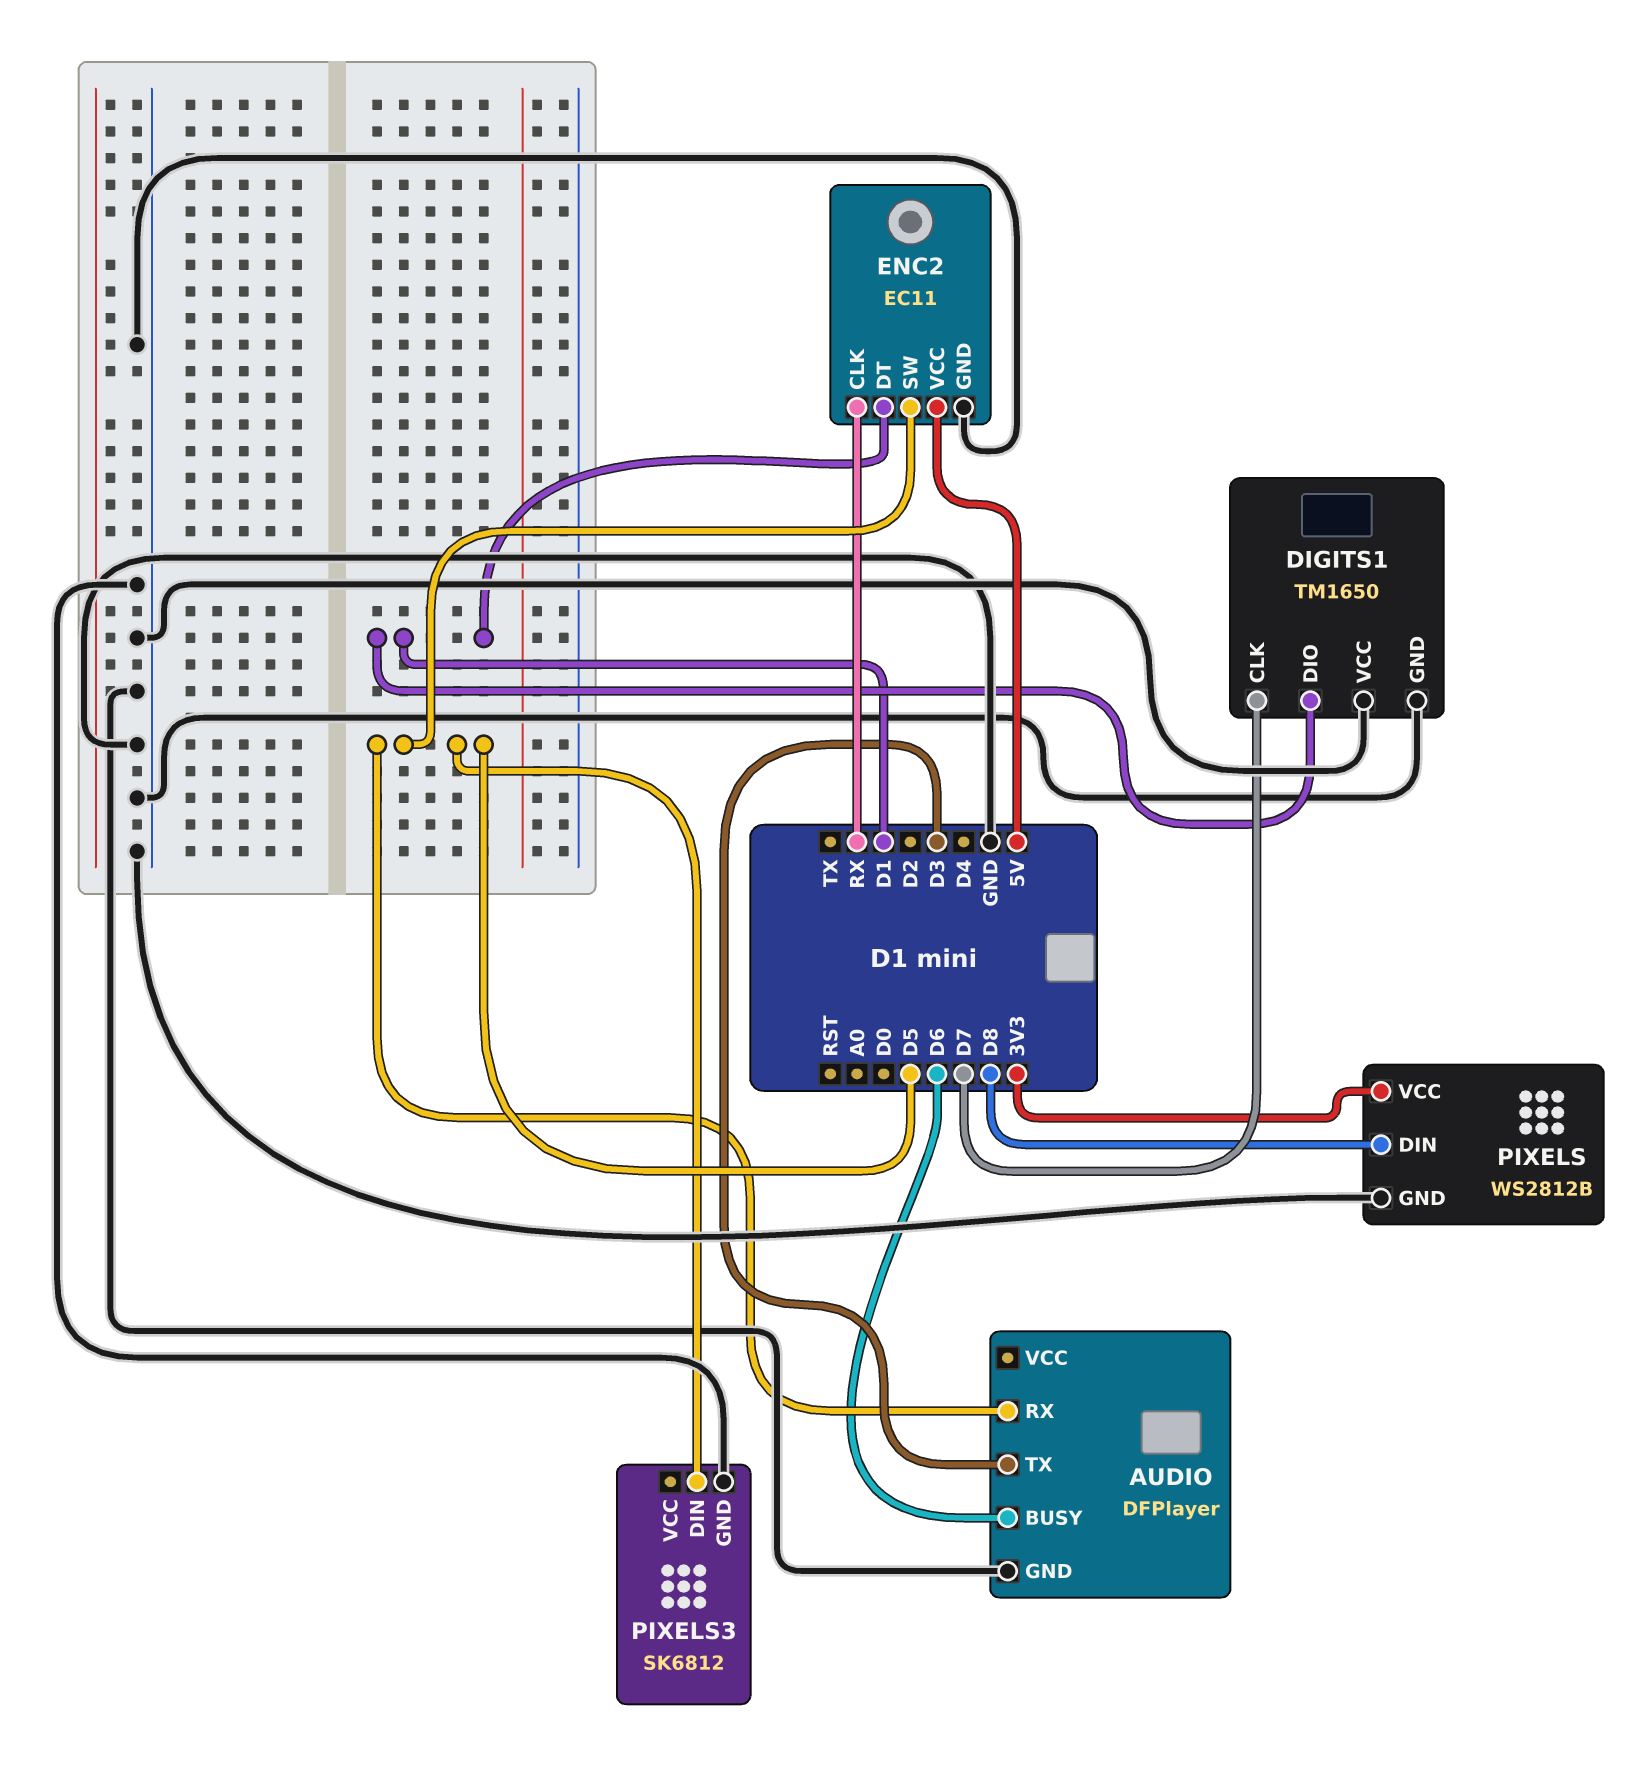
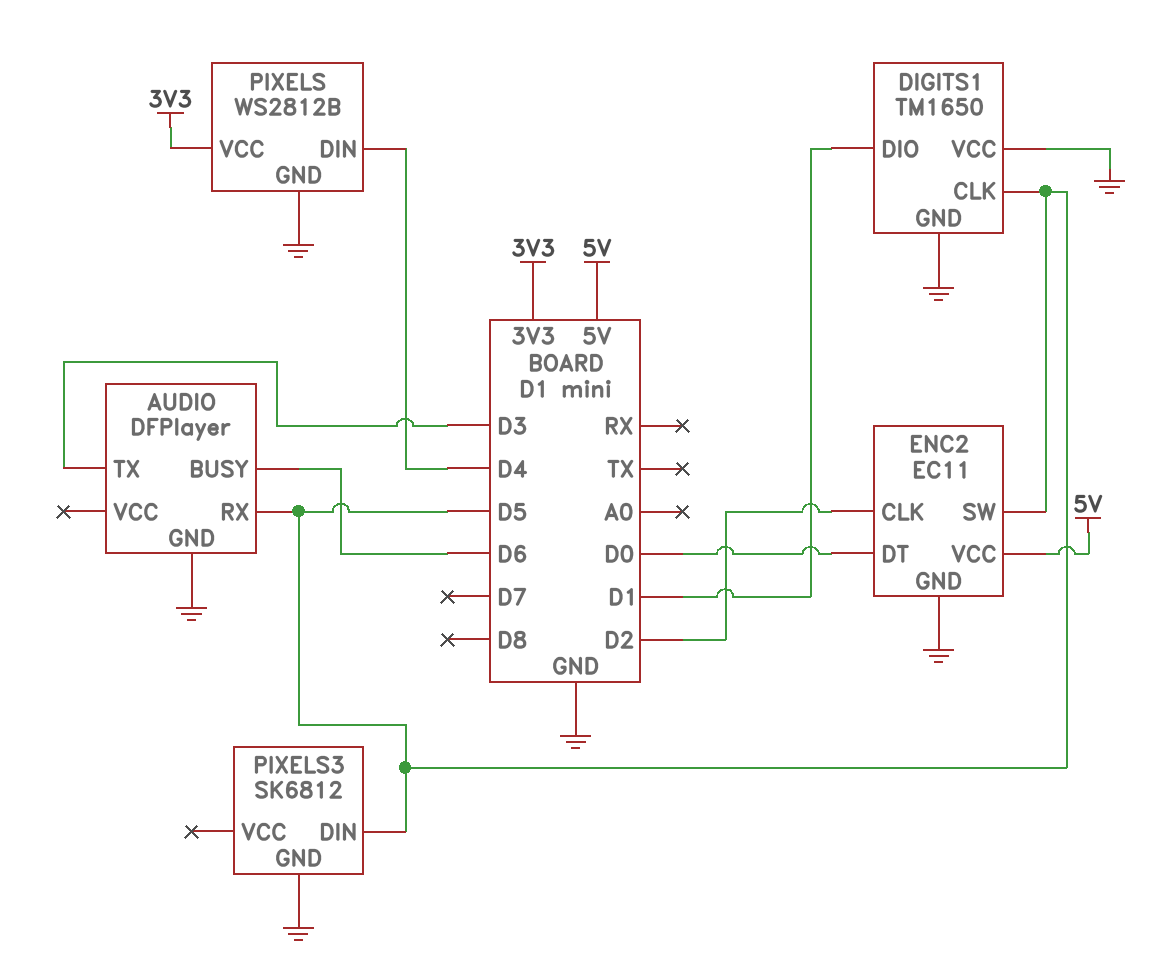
DIGITS1 pin CLK: D7 -> D5
ENC2 pin CLK: RX -> D2
ENC2 pin DT: D1 -> D0
PIXELS pin DIN: D8 -> D4

